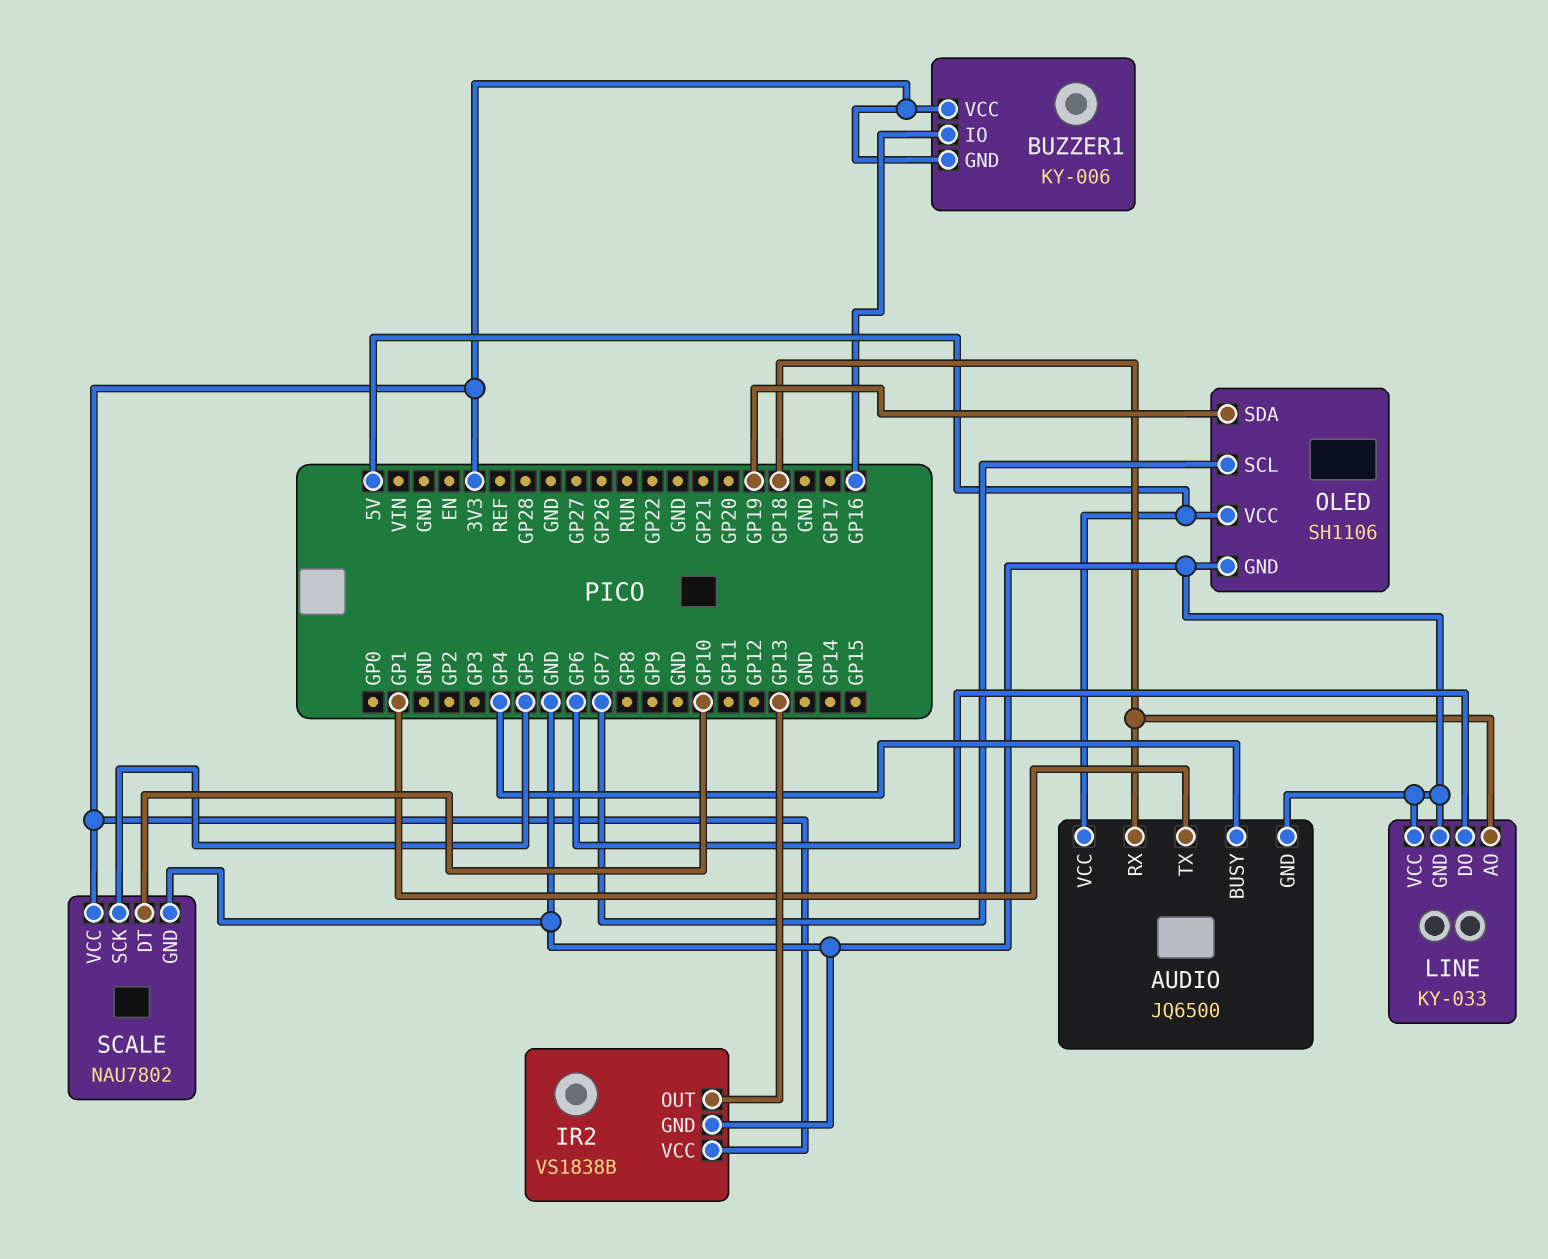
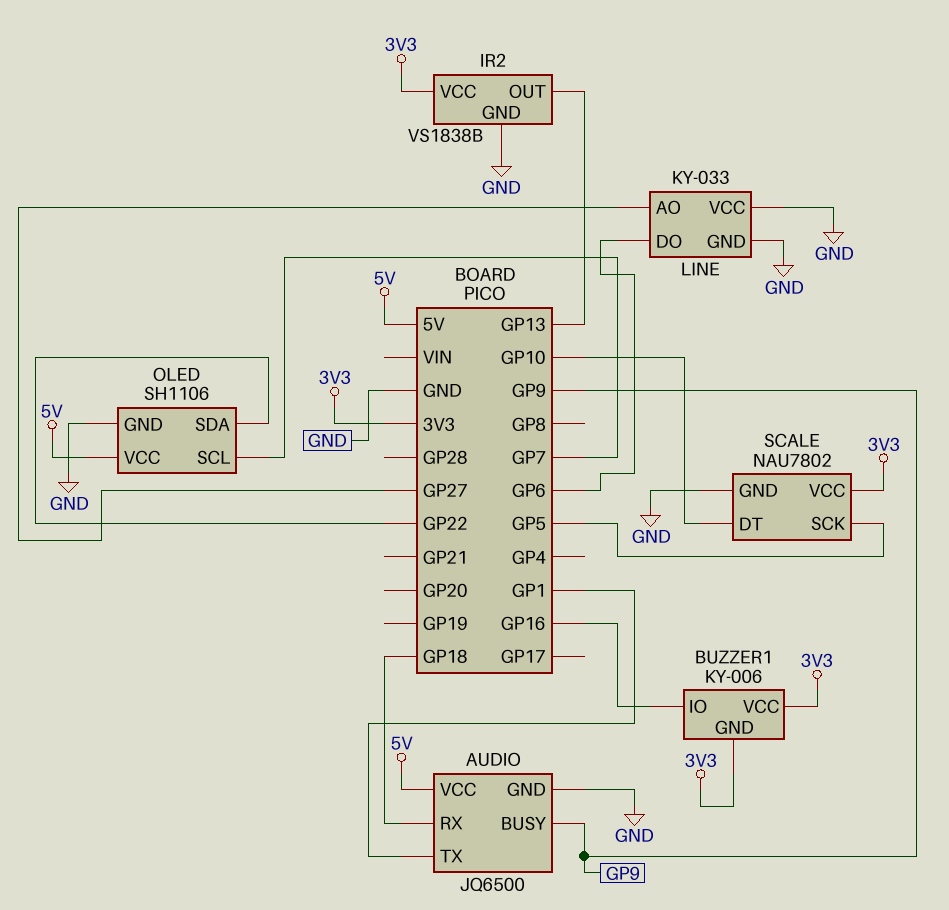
AUDIO pin BUSY: GP4 -> GP9
LINE pin AO: GP18 -> GP27
OLED pin SDA: GP19 -> GP22

